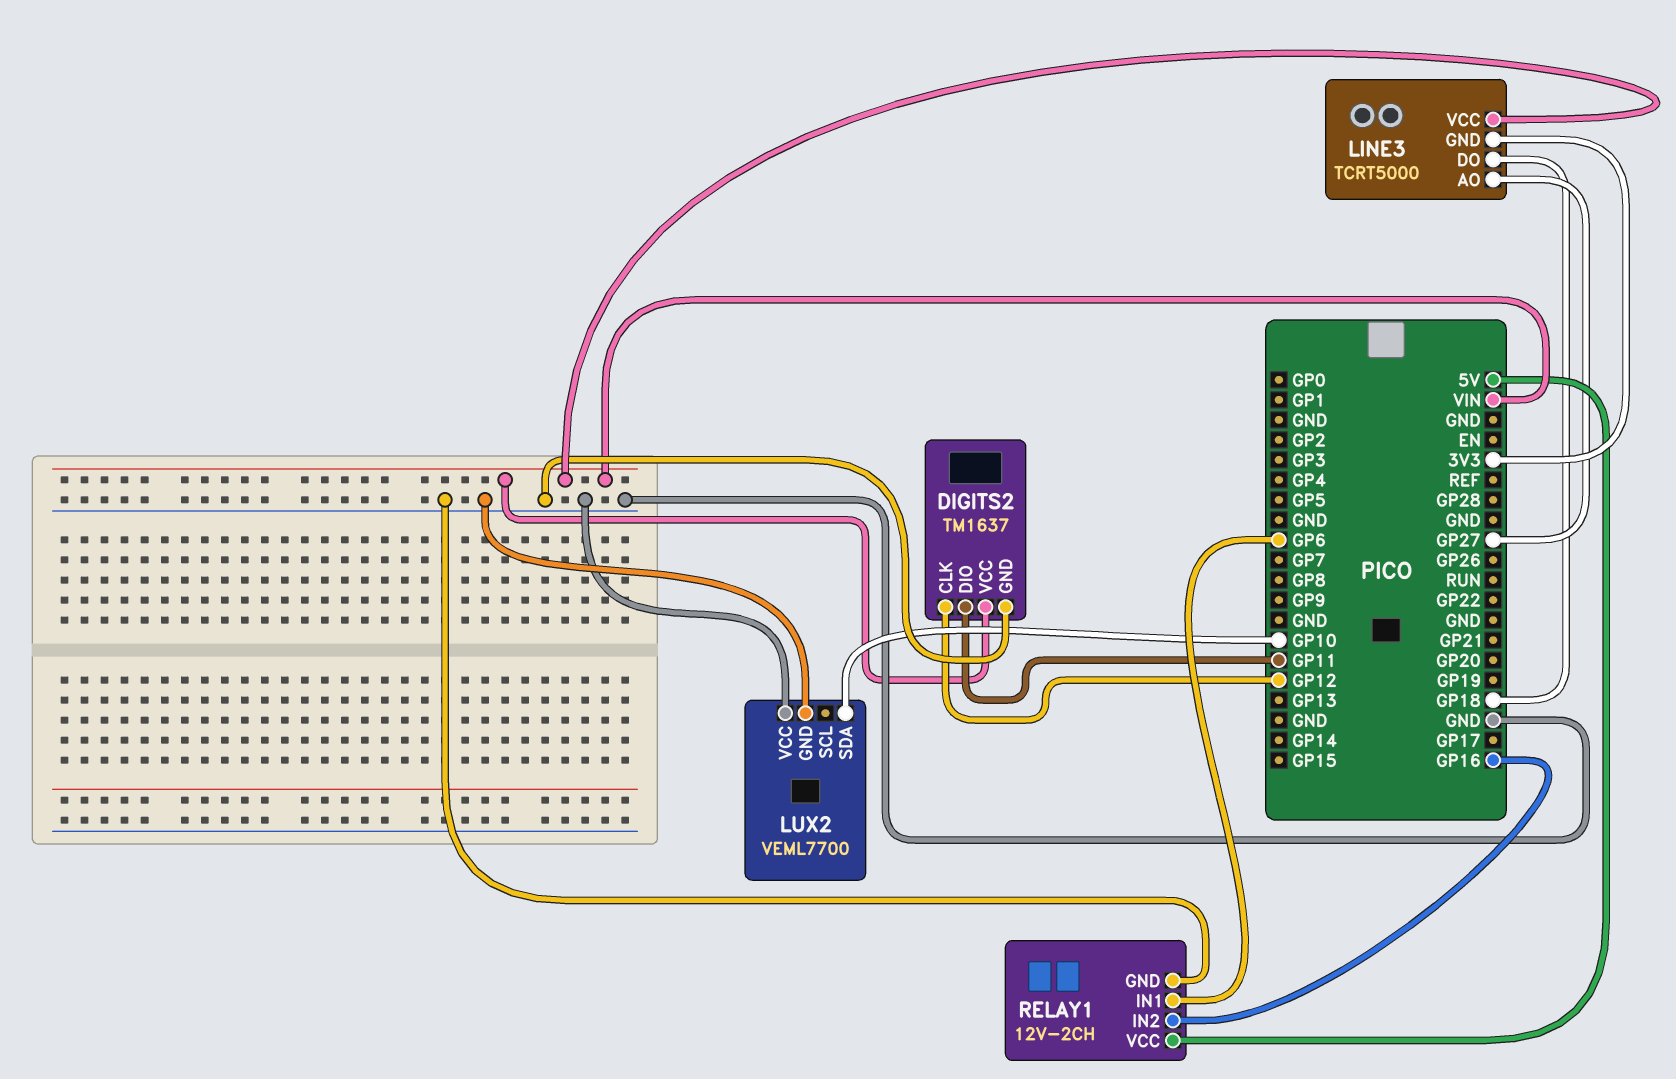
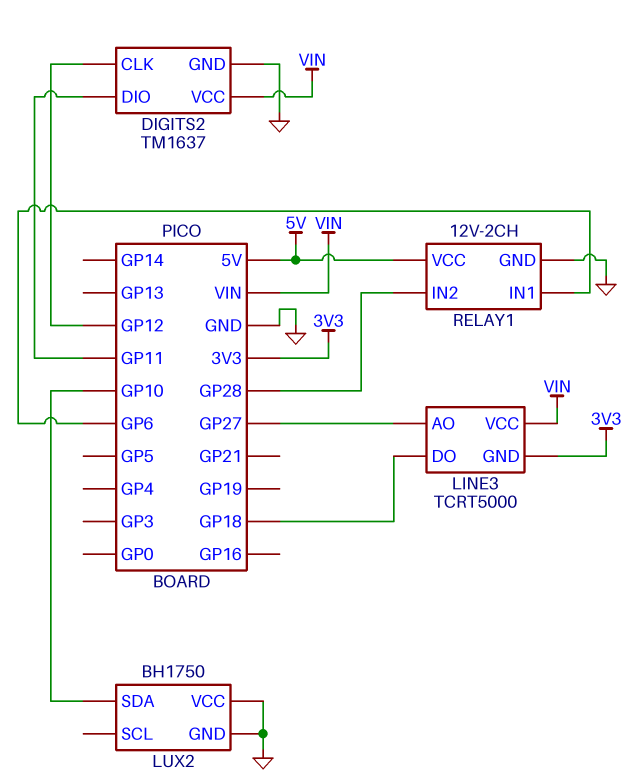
LUX2: VEML7700 -> BH1750
RELAY1 pin IN2: GP16 -> GP28

